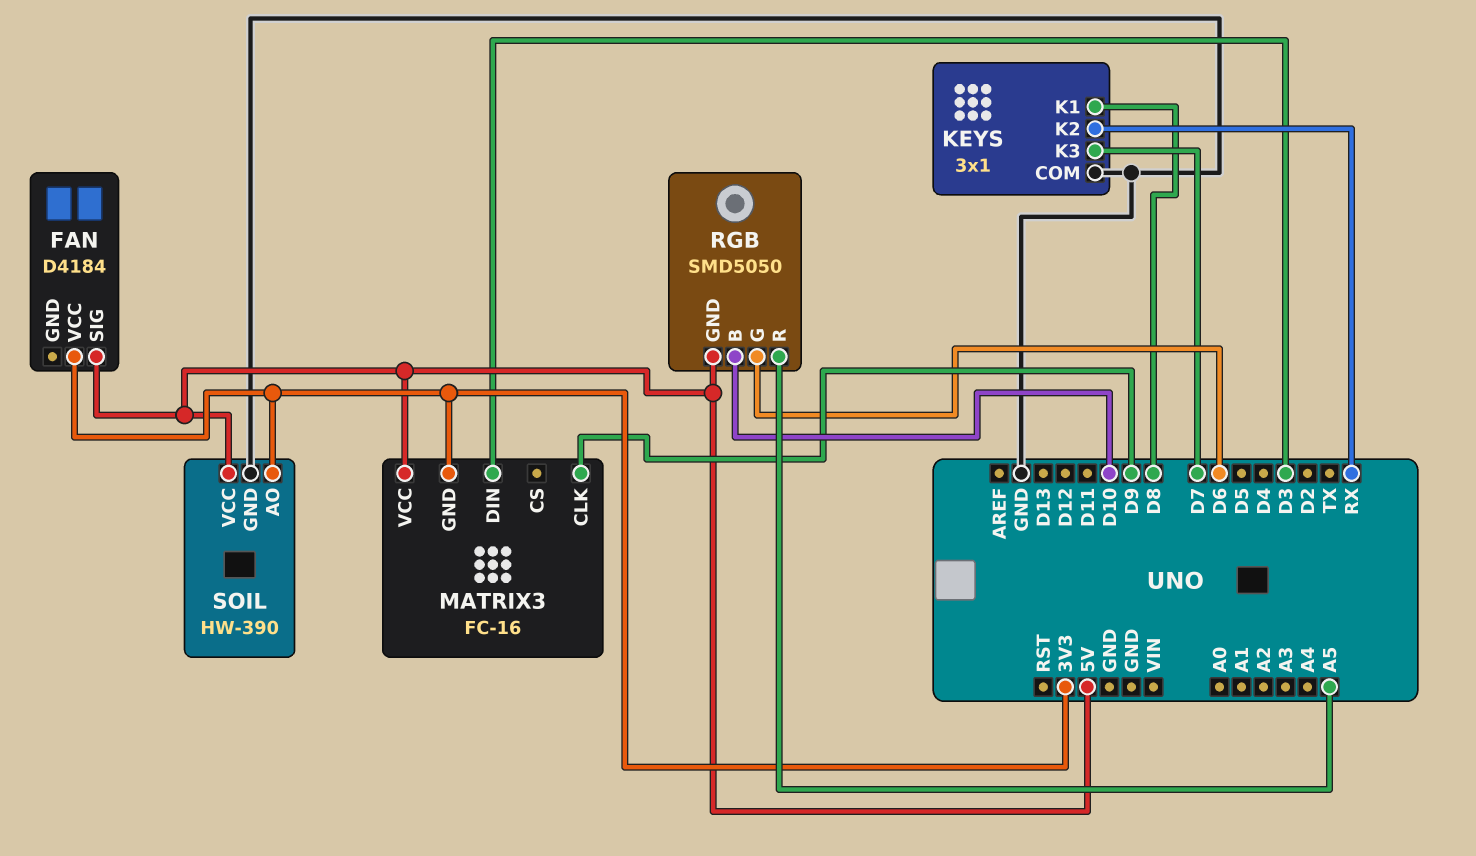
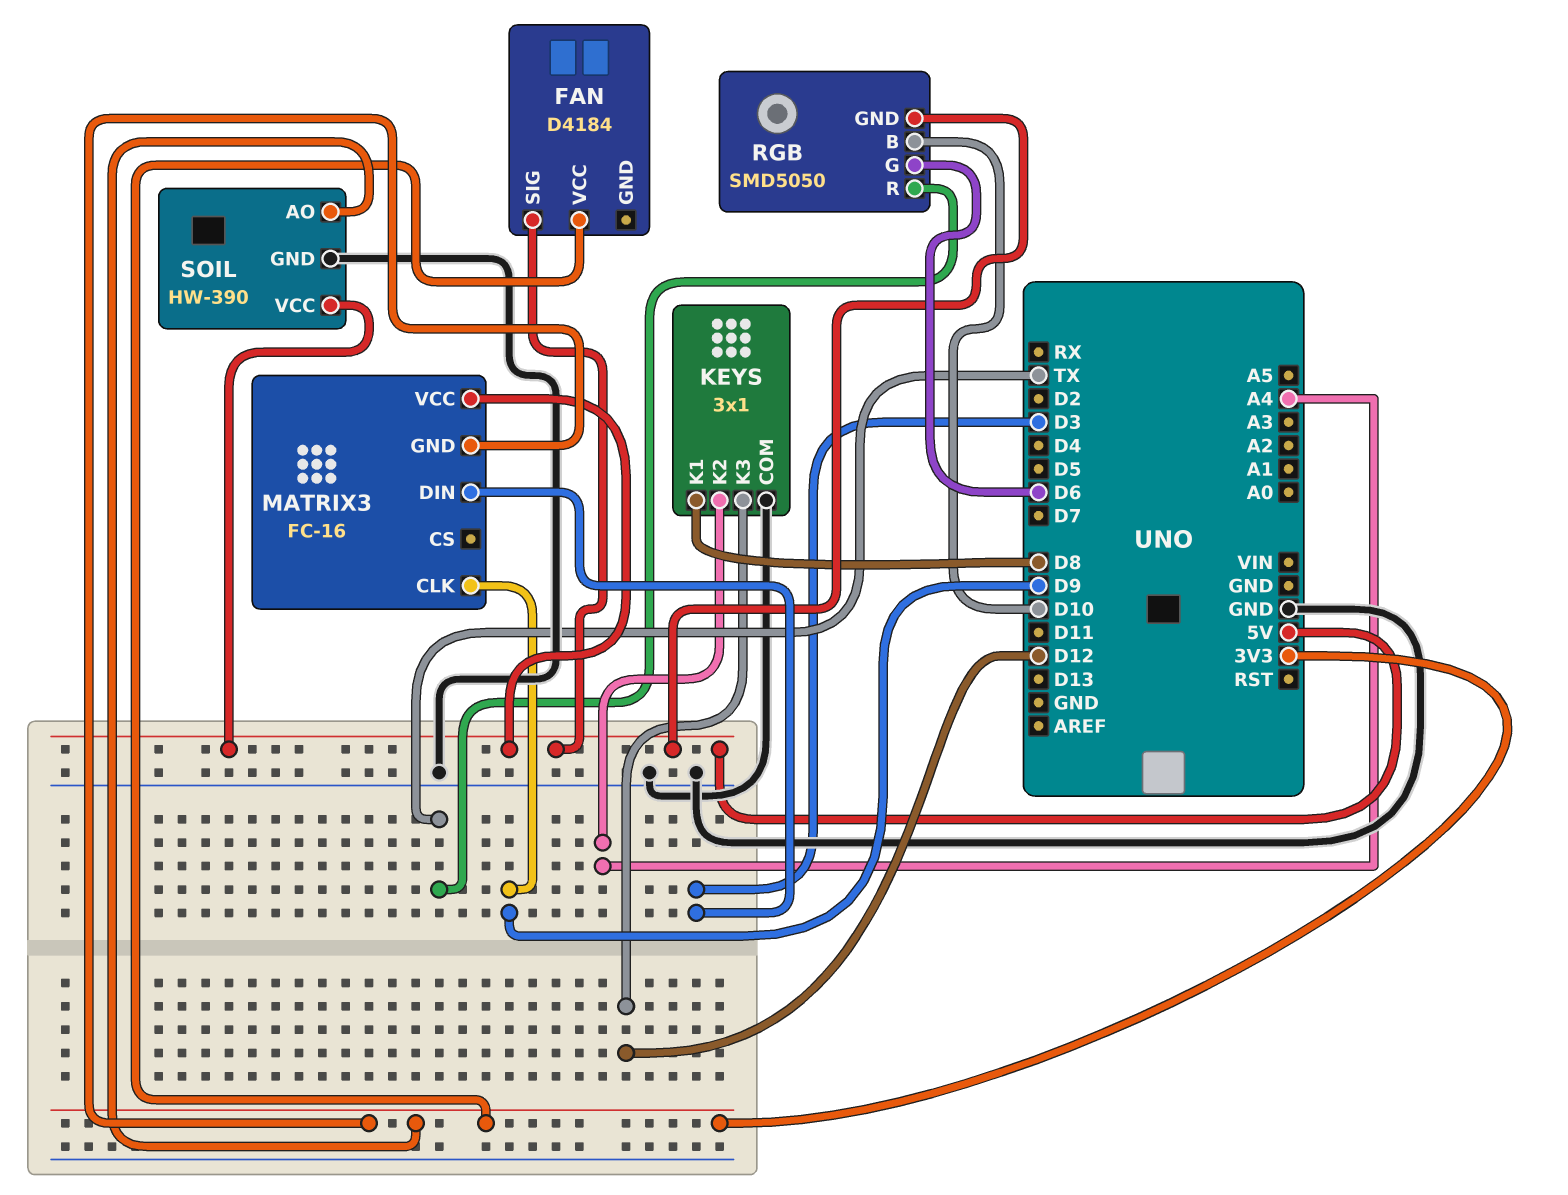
KEYS pin K2: RX -> A4
KEYS pin K3: D7 -> D12
RGB pin R: A5 -> TX

